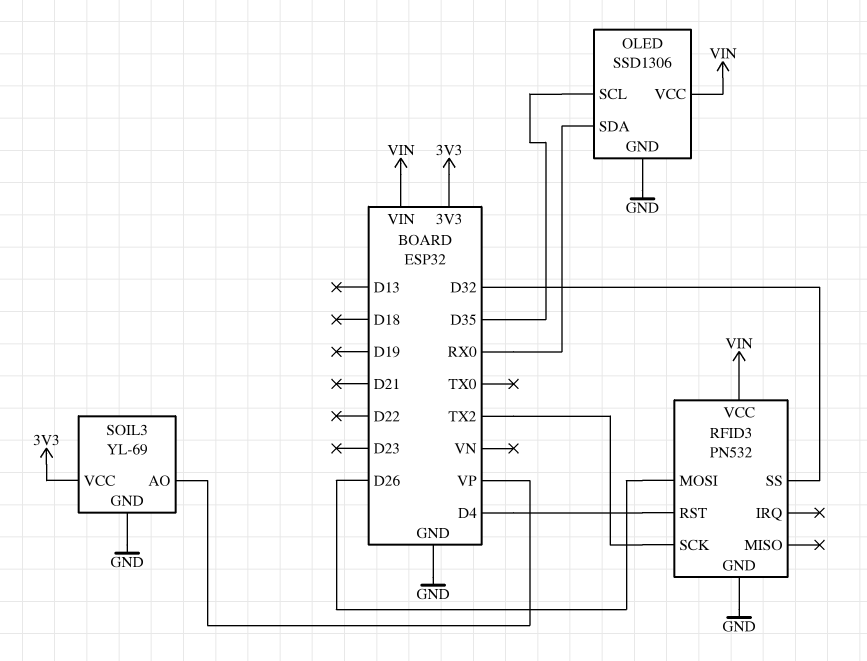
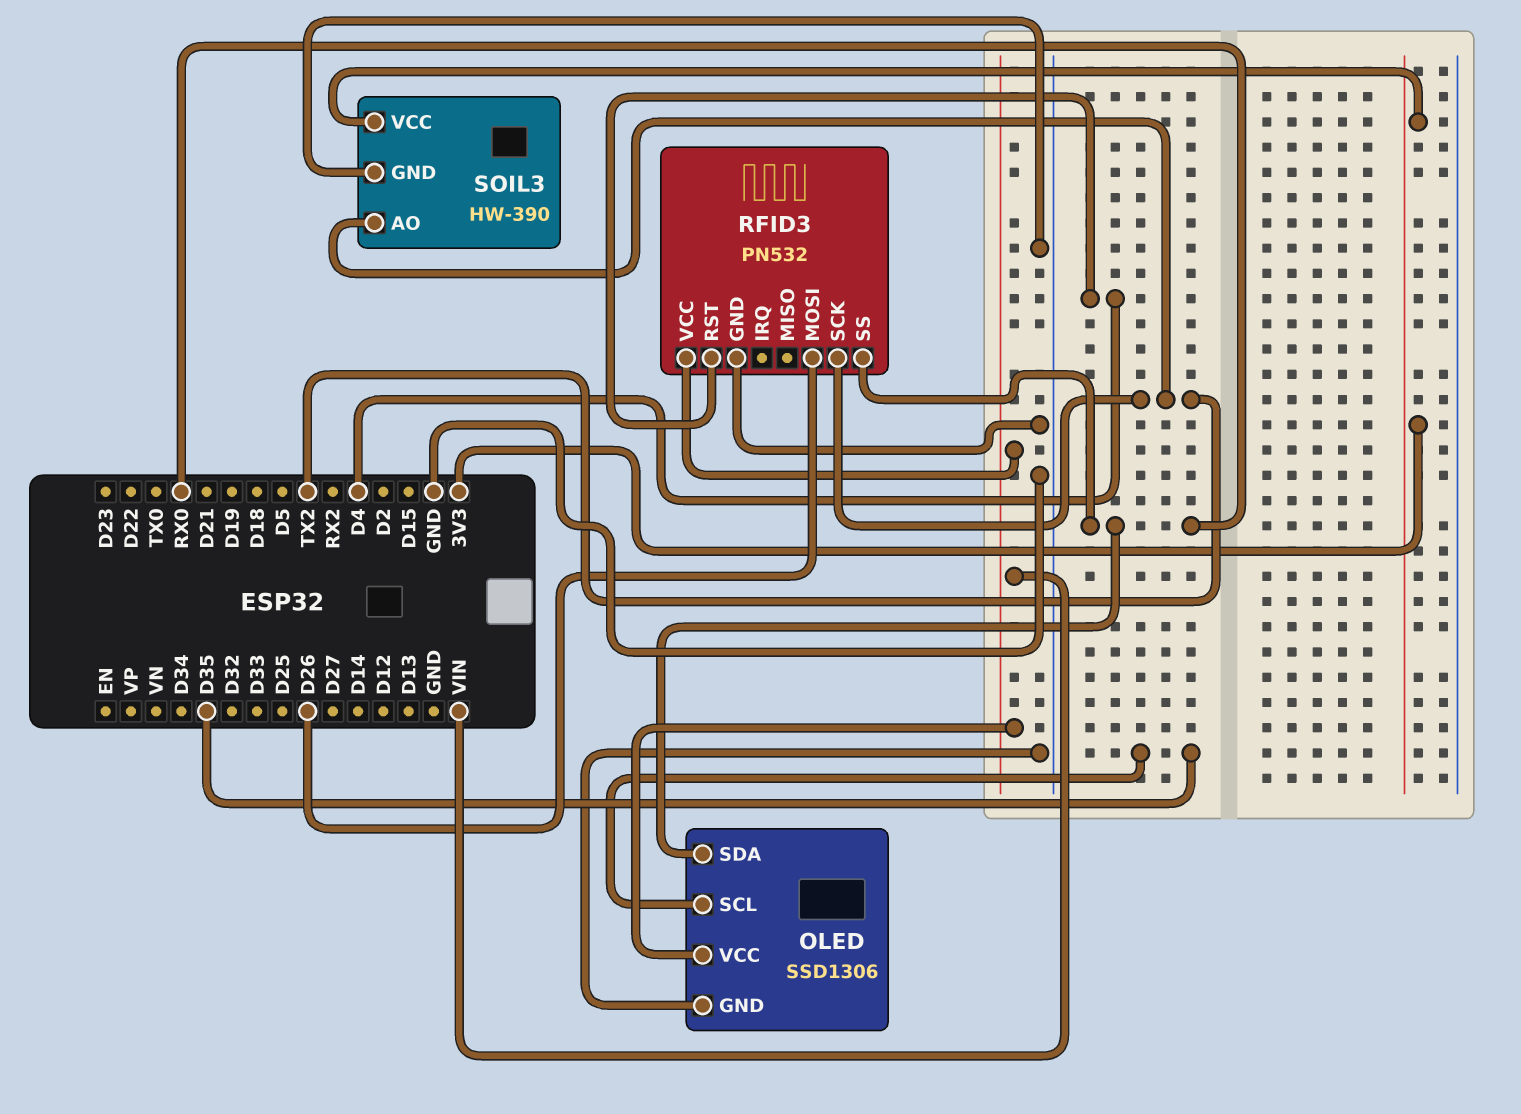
RFID3 pin SS: D32 -> RX0
SOIL3: YL-69 -> HW-390
SOIL3 pin AO: VP -> TX2

